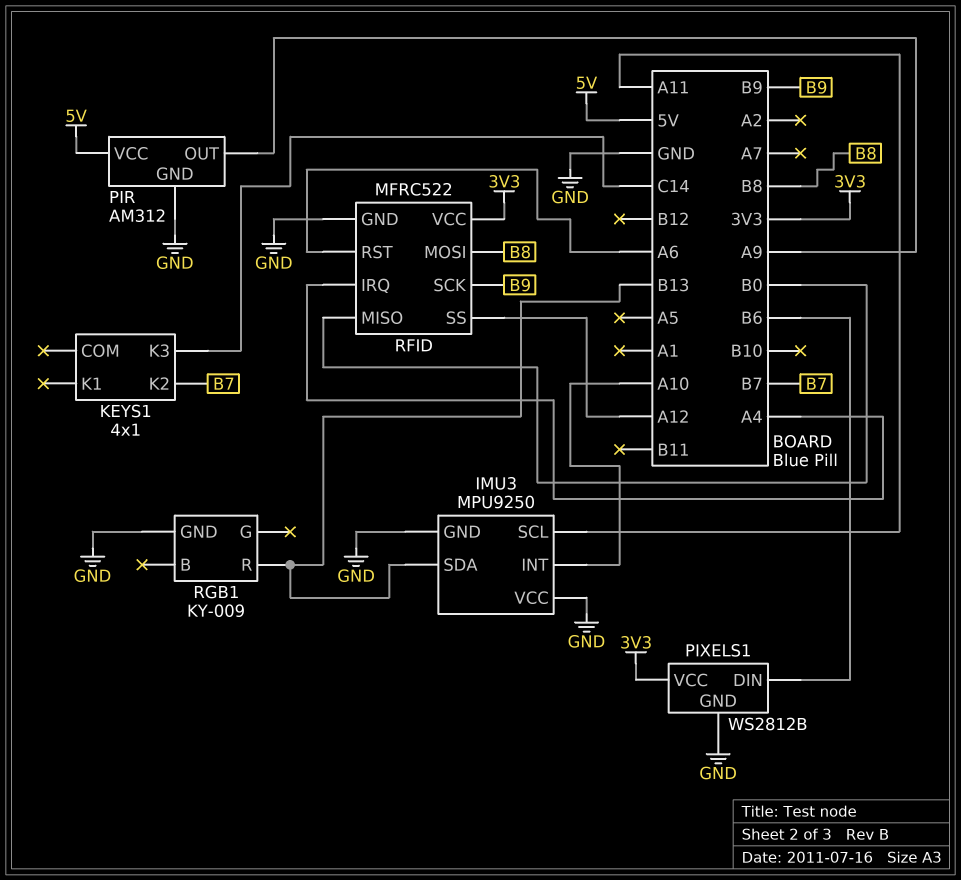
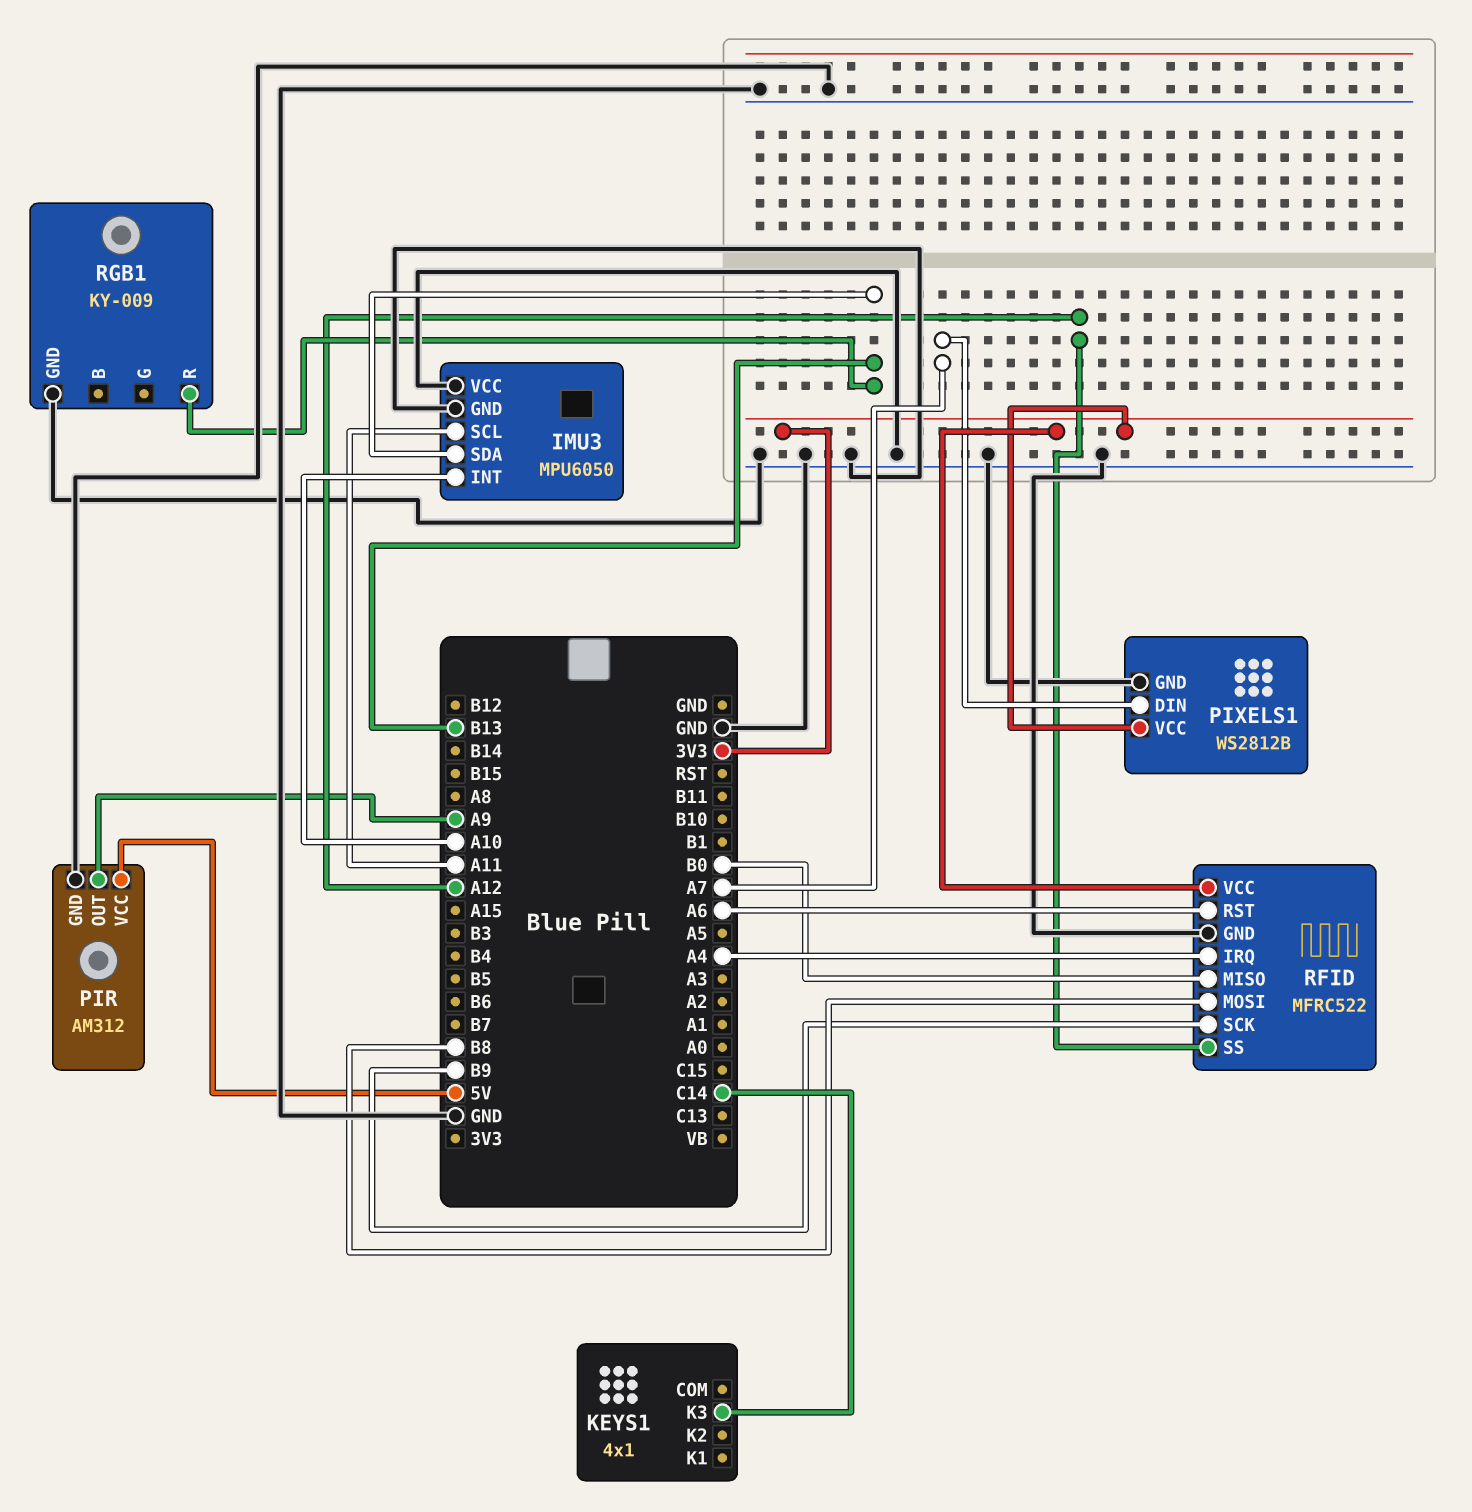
IMU3: MPU9250 -> MPU6050
KEYS1 pin K2: B7 -> none
PIXELS1 pin DIN: B6 -> A7

